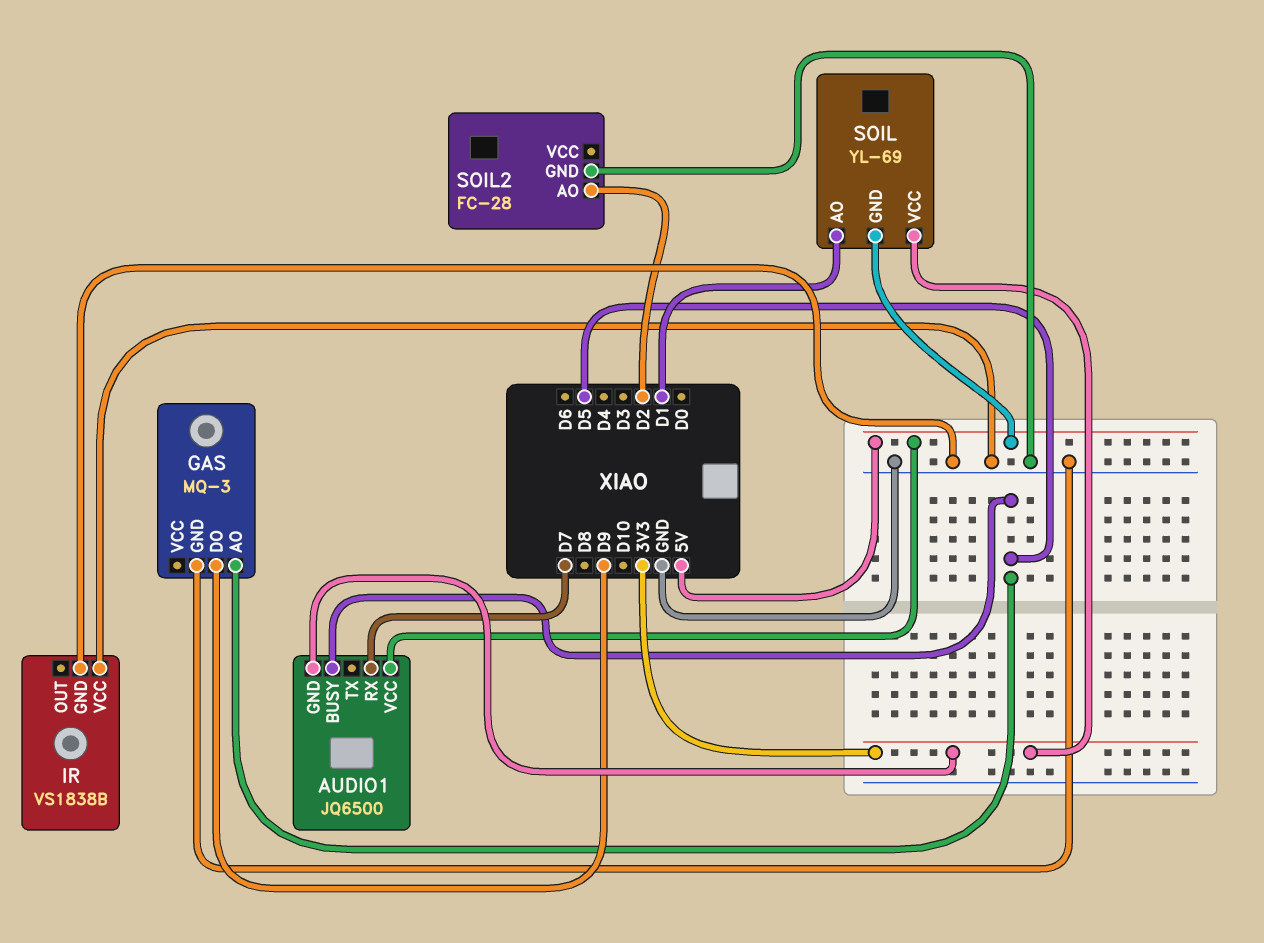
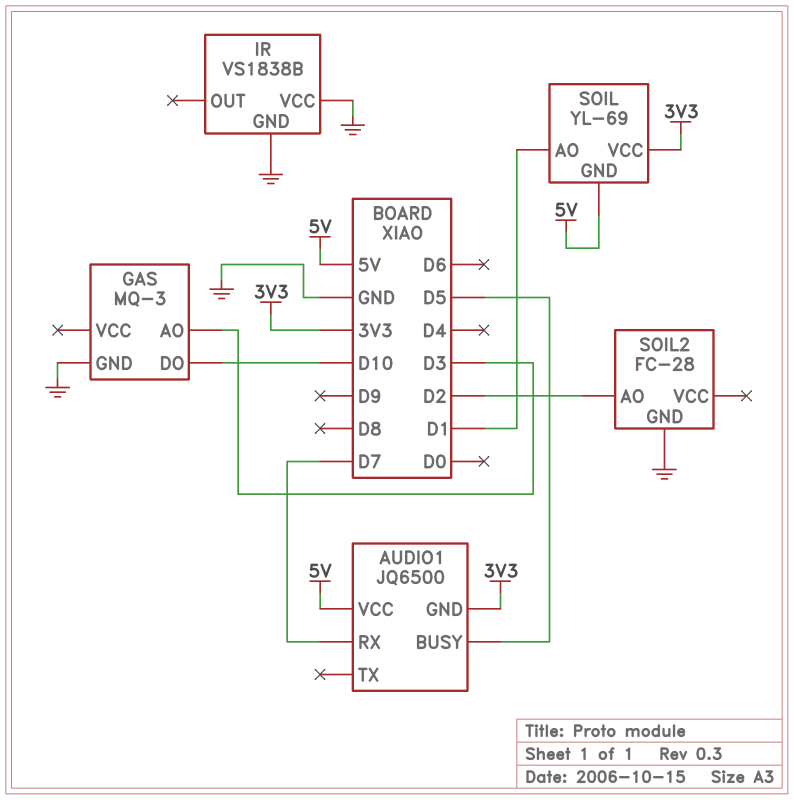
GAS pin AO: D5 -> D3
GAS pin DO: D9 -> D10

